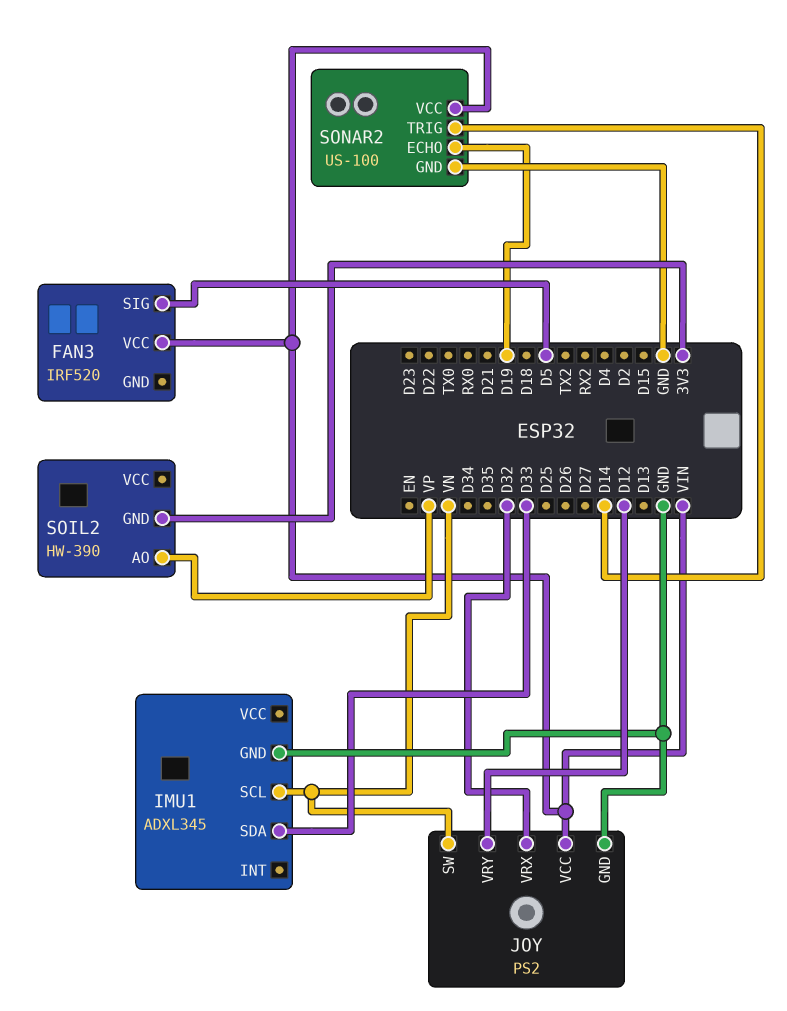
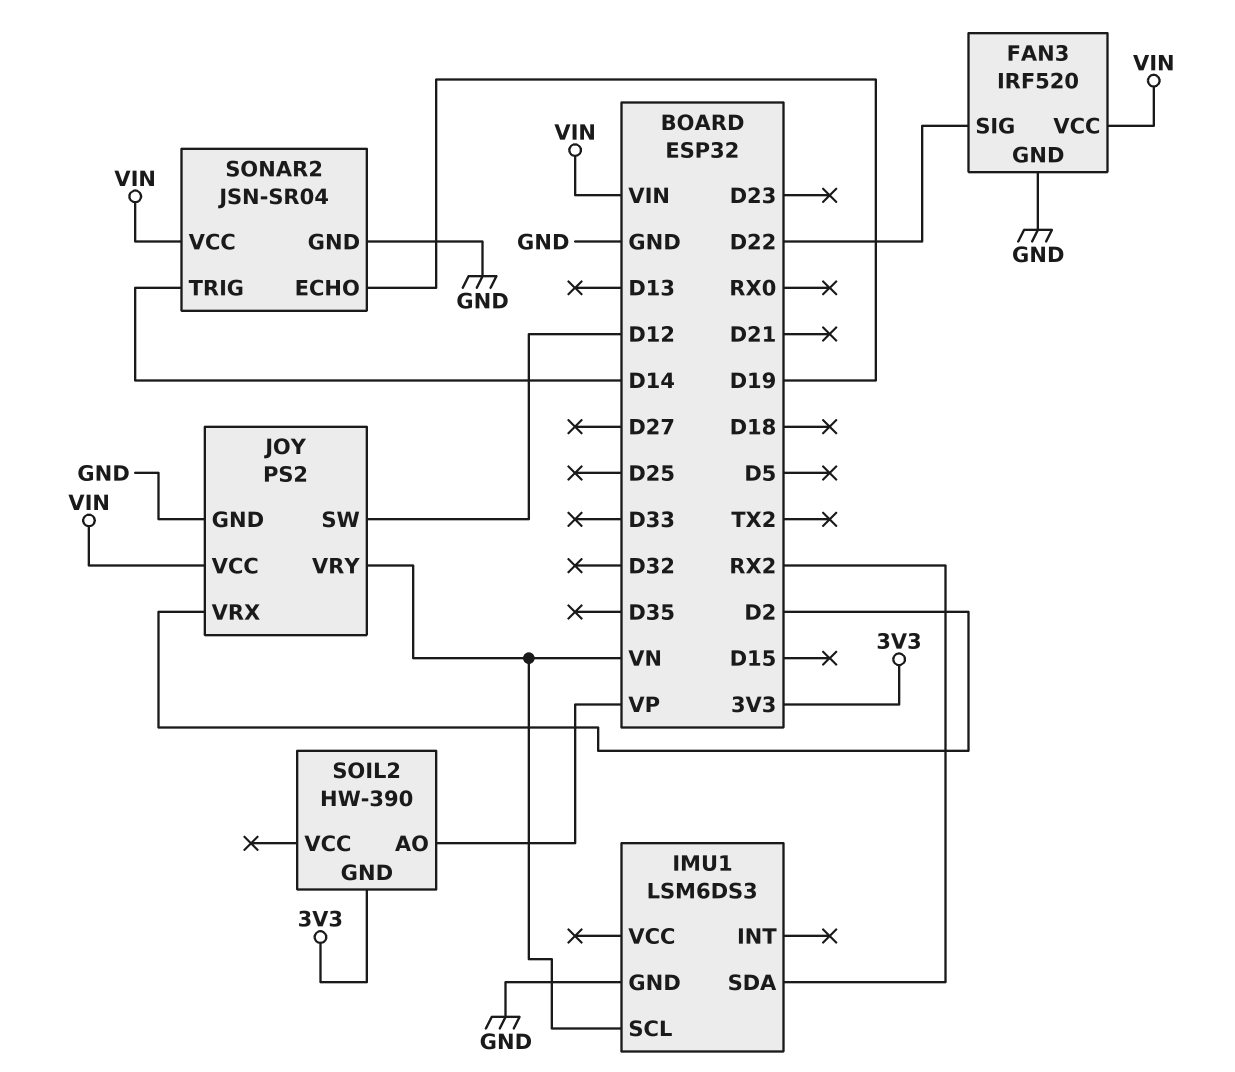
FAN3 pin GND: none -> GND
FAN3 pin SIG: D5 -> D22
IMU1: ADXL345 -> LSM6DS3
IMU1 pin SDA: D33 -> RX2
JOY pin SW: VN -> D12
JOY pin VRX: D32 -> D2
JOY pin VRY: D12 -> VN
SONAR2: US-100 -> JSN-SR04

